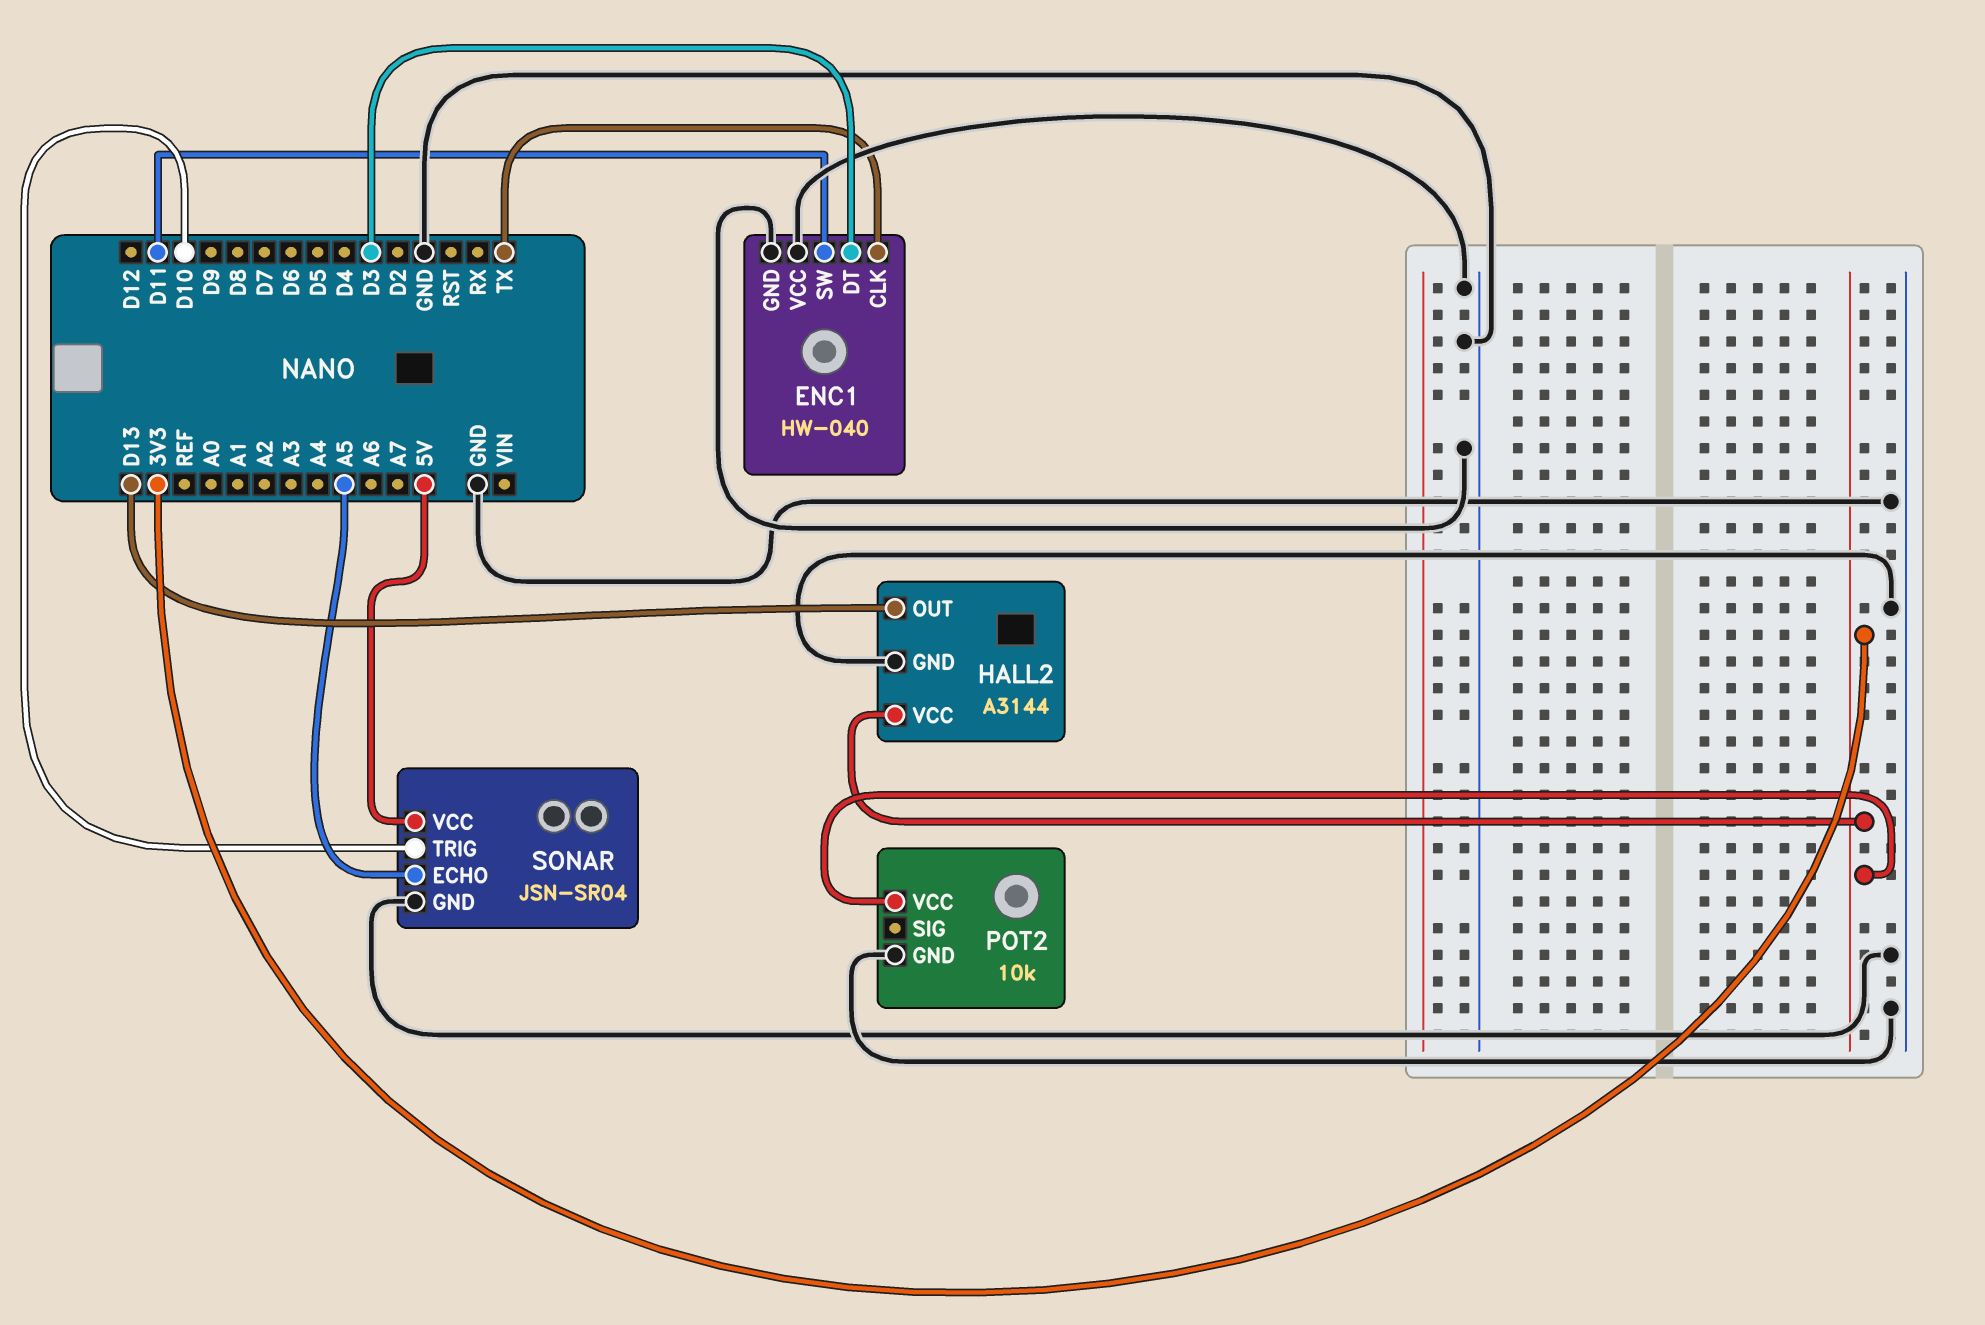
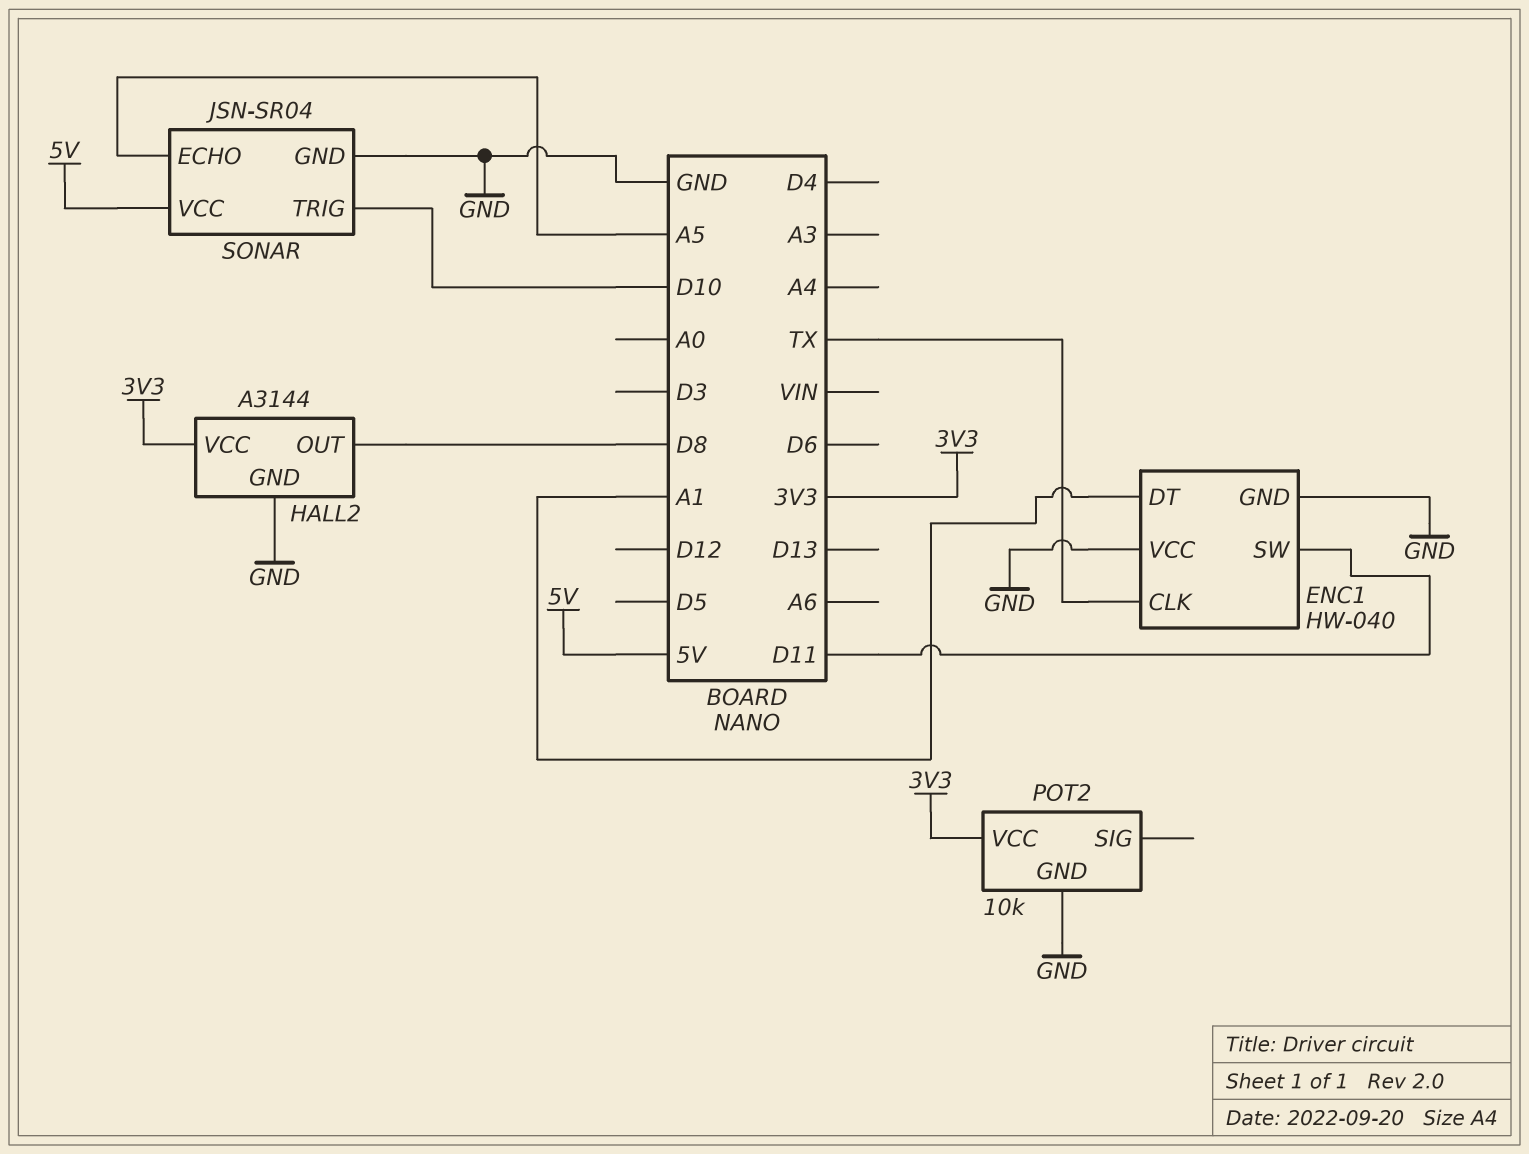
ENC1 pin DT: D3 -> A1
HALL2 pin OUT: D13 -> D8

